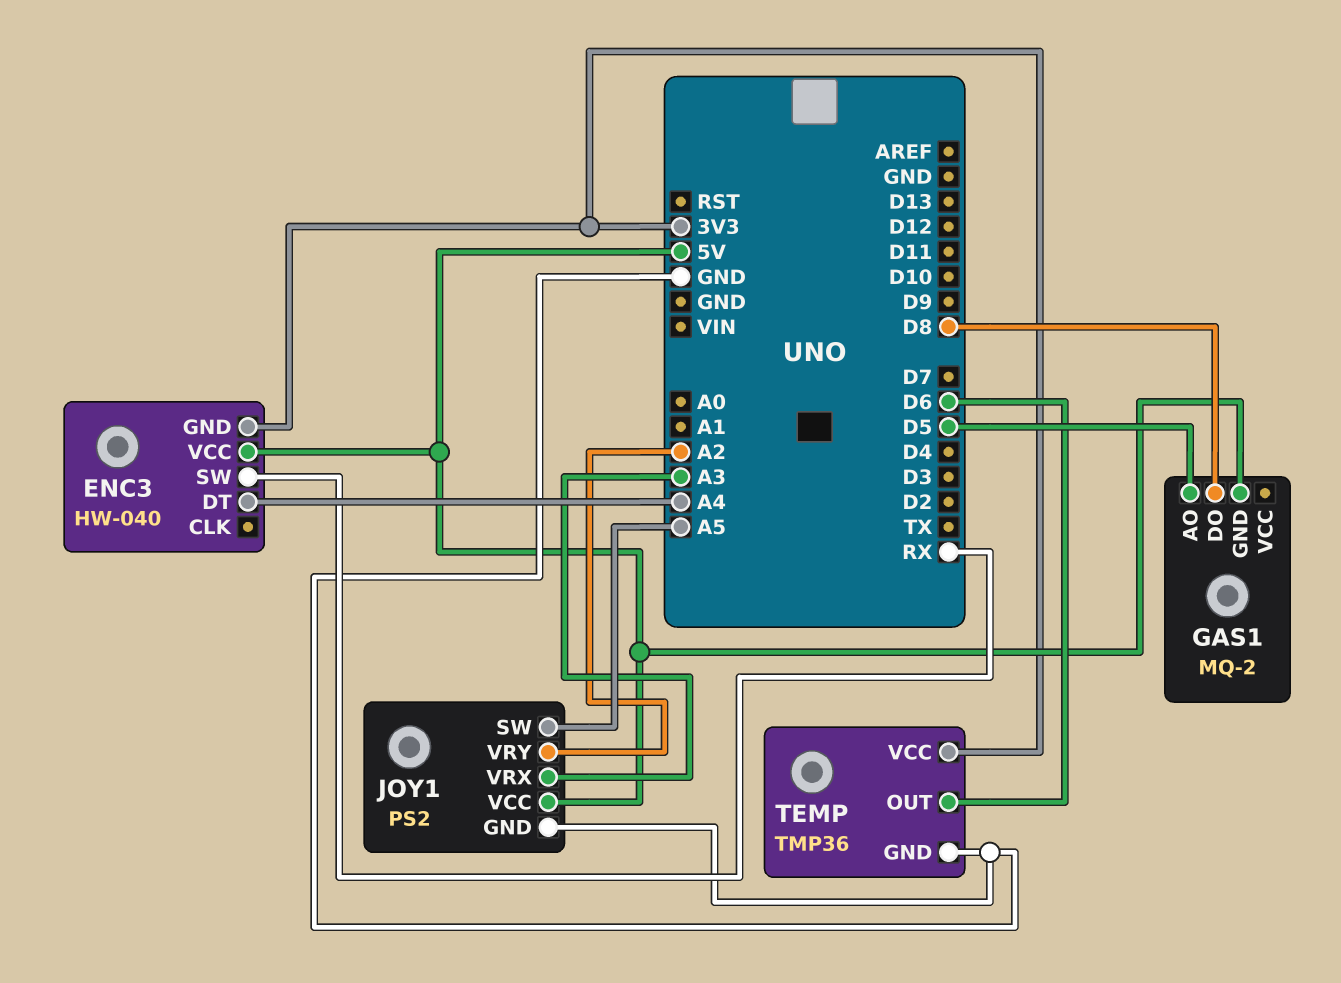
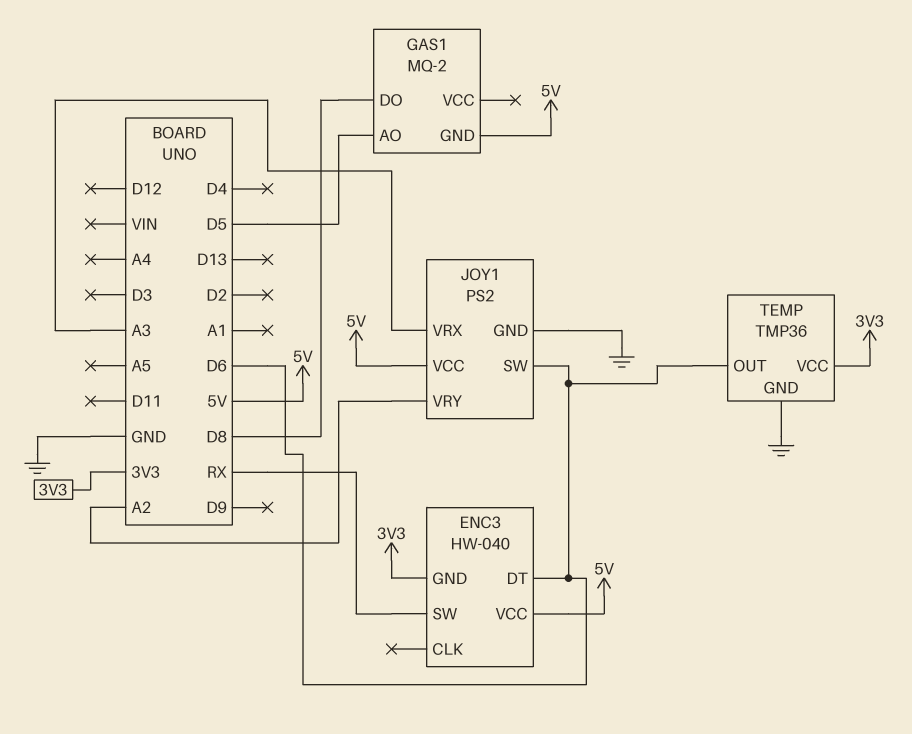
ENC3 pin DT: A4 -> D6
JOY1 pin SW: A5 -> D6

